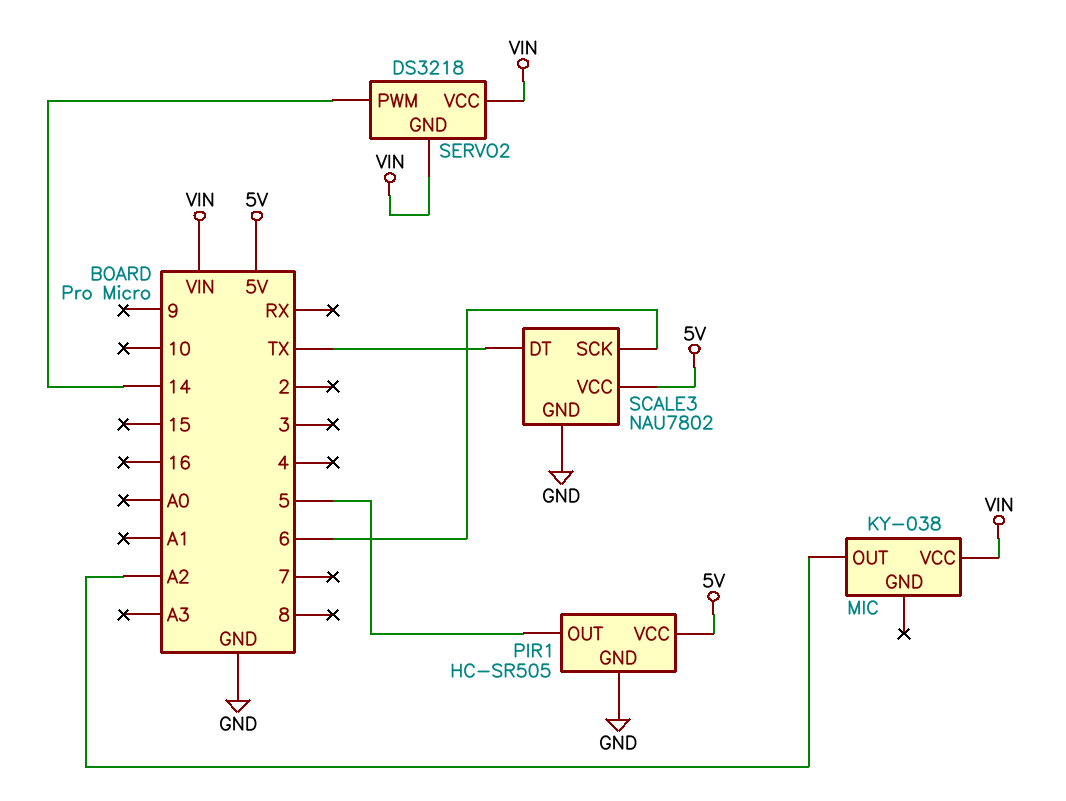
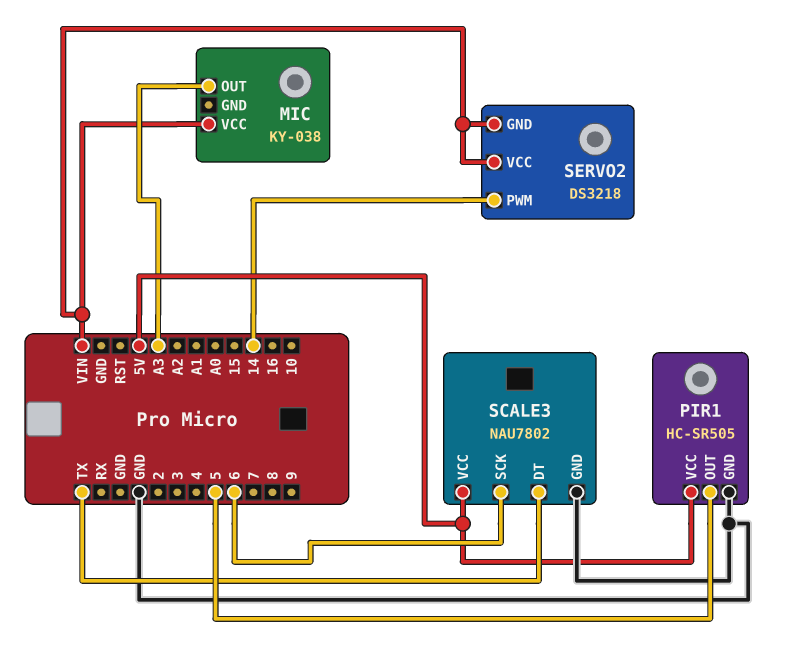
MIC pin OUT: A2 -> A3

